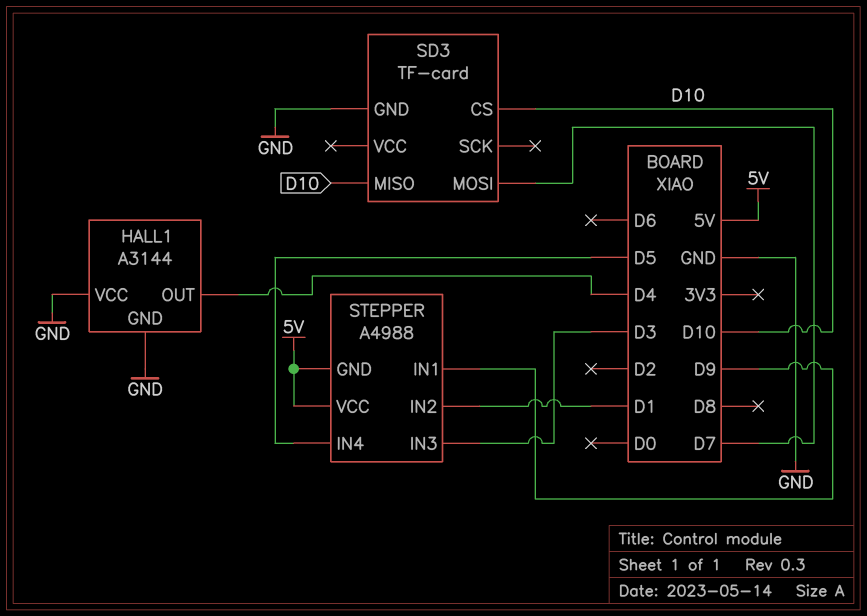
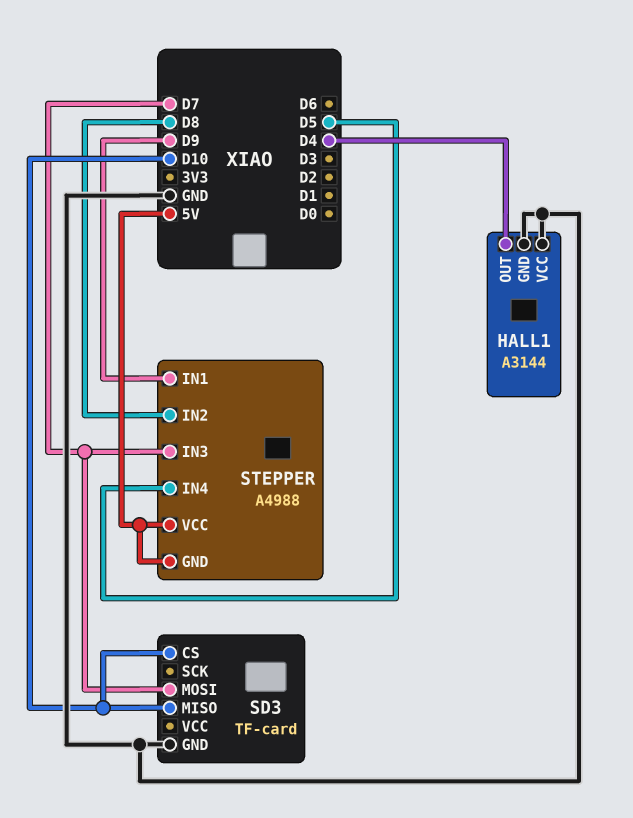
STEPPER pin IN2: D1 -> D8
STEPPER pin IN3: D3 -> D7

